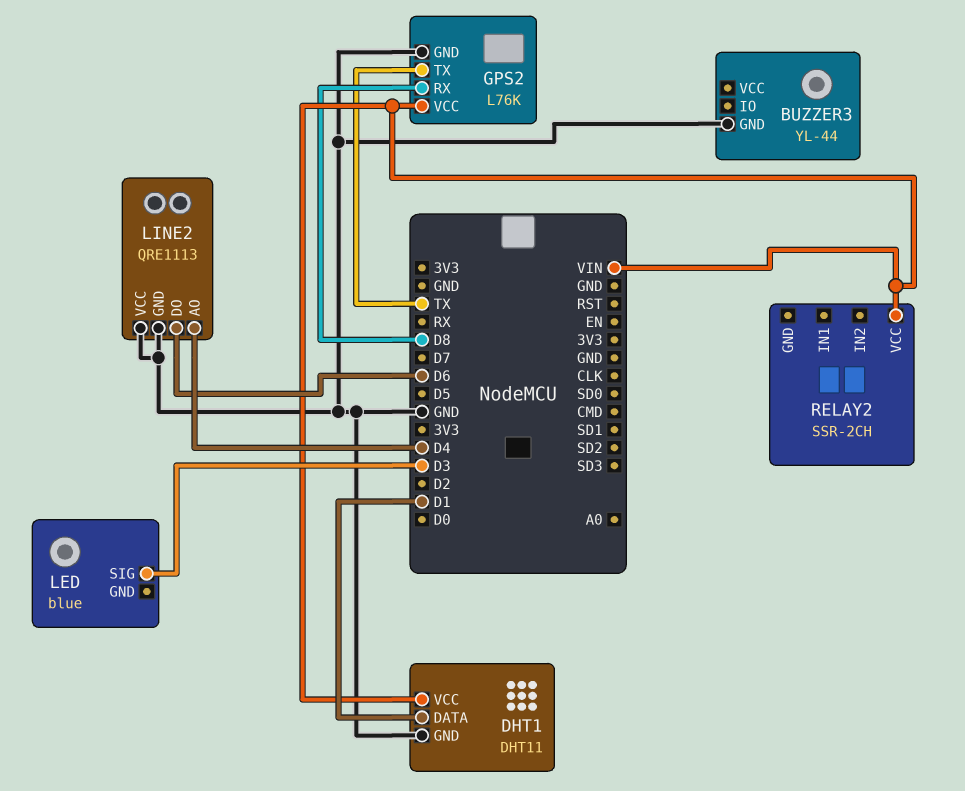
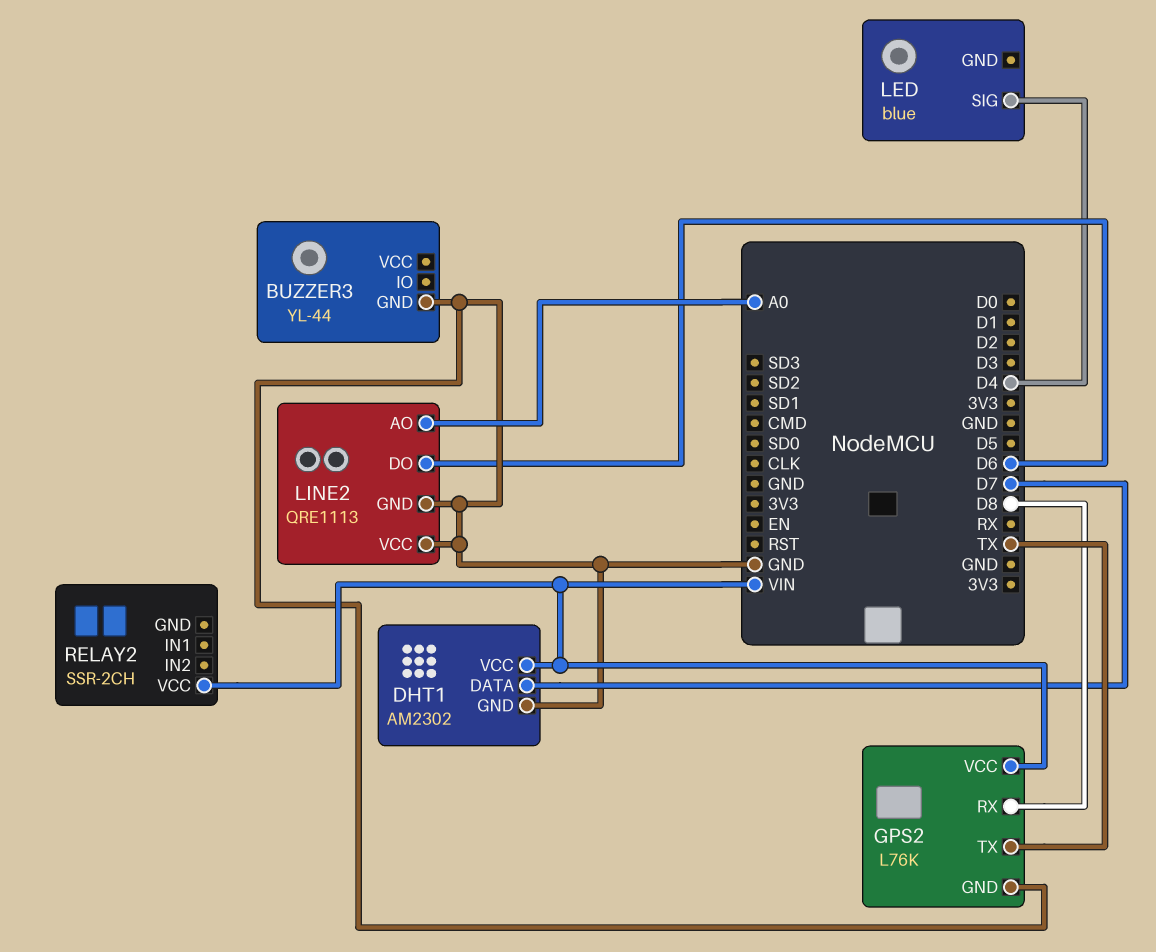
DHT1: DHT11 -> AM2302
DHT1 pin DATA: D1 -> D7
LED pin SIG: D3 -> D4
LINE2 pin AO: D4 -> A0

